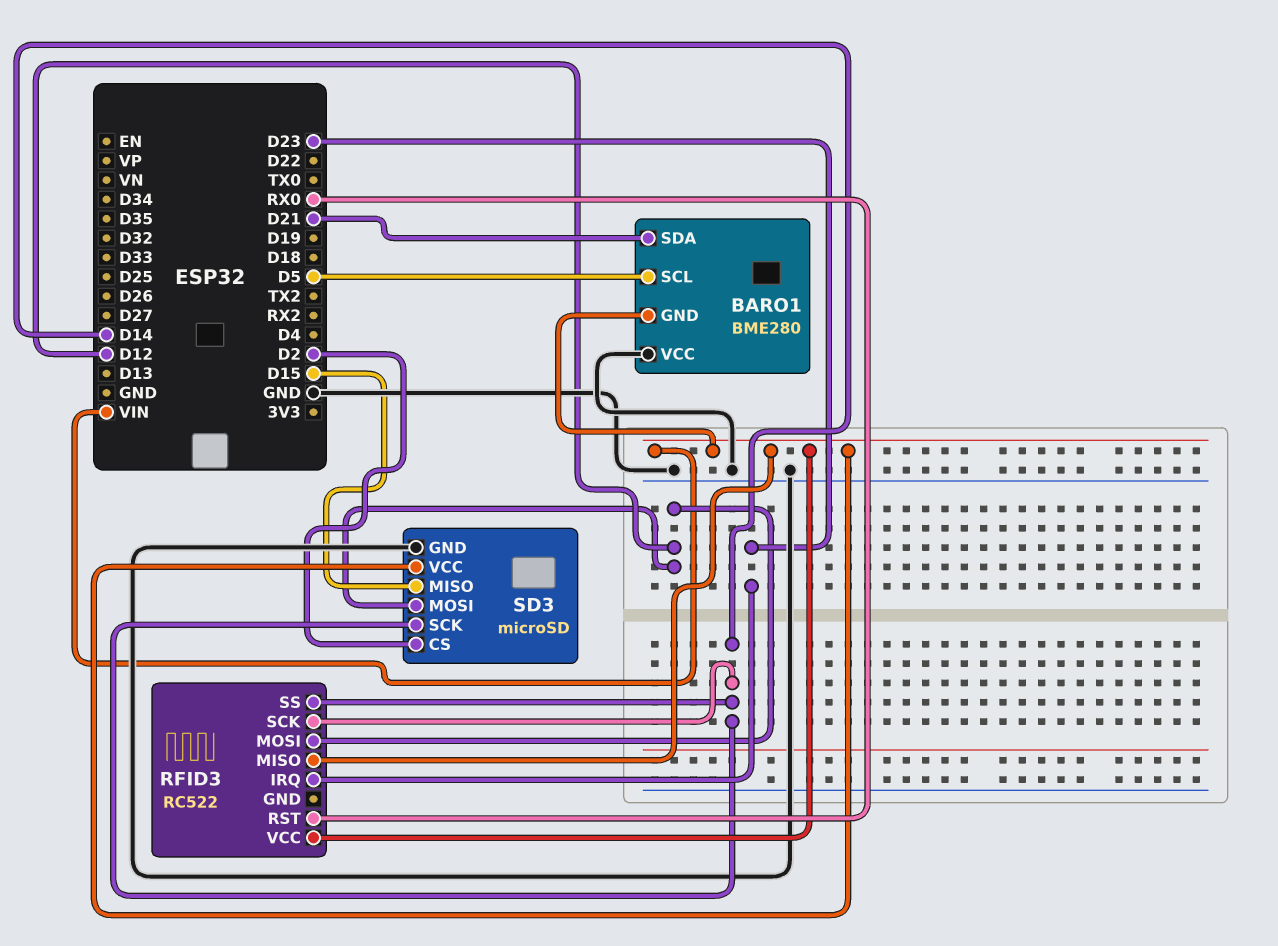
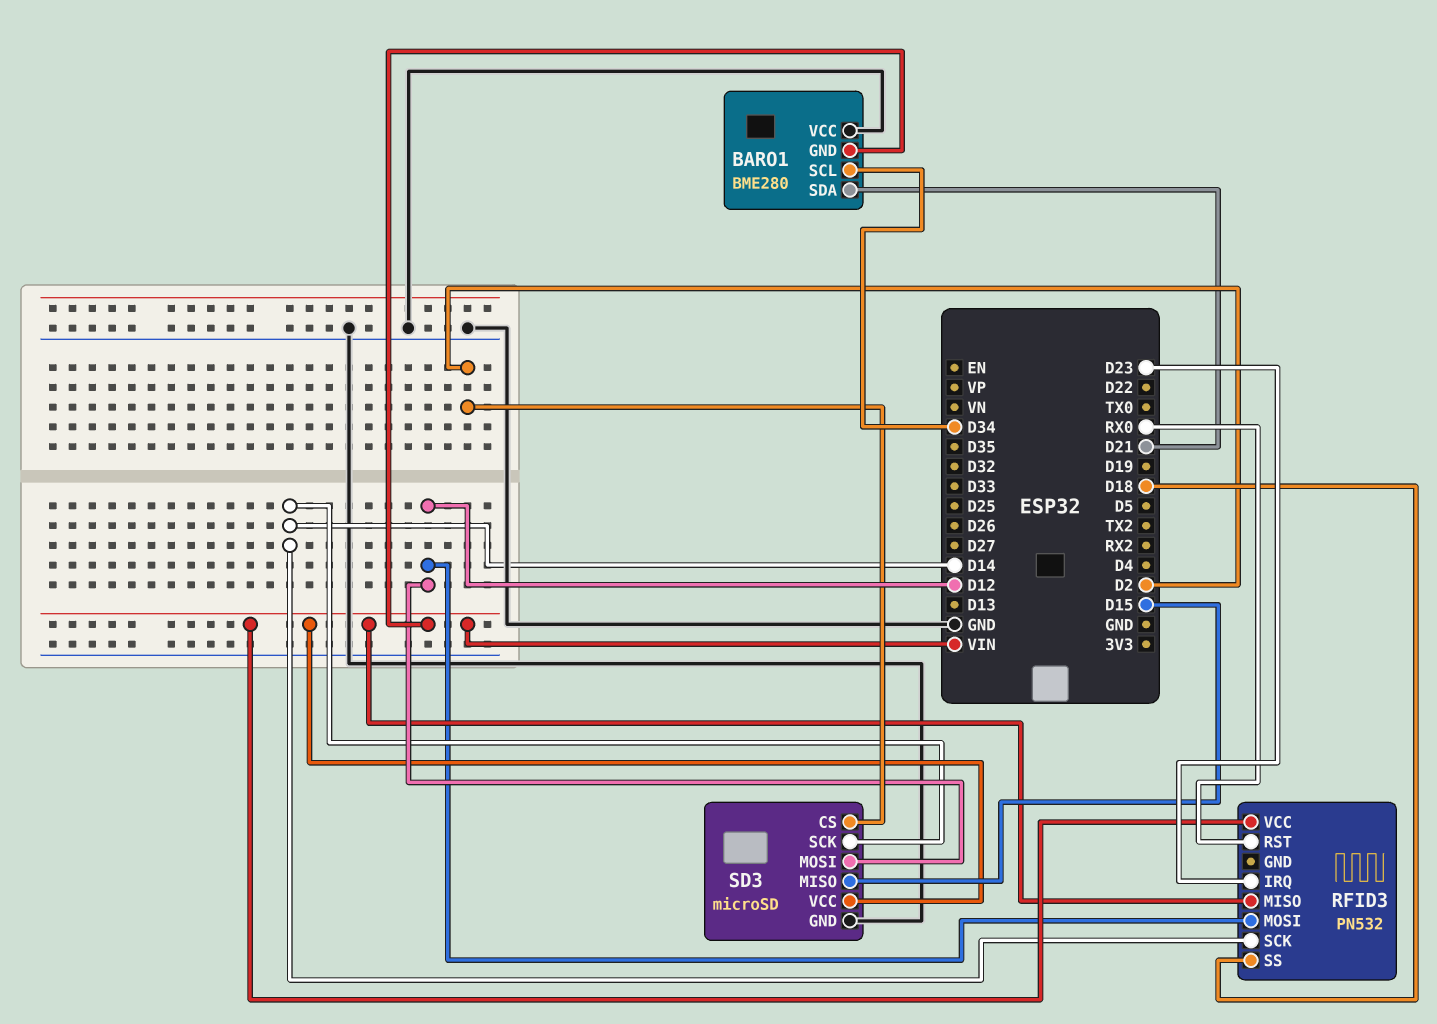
BARO1 pin SCL: D5 -> D34
RFID3: RC522 -> PN532
RFID3 pin SS: D14 -> D18

